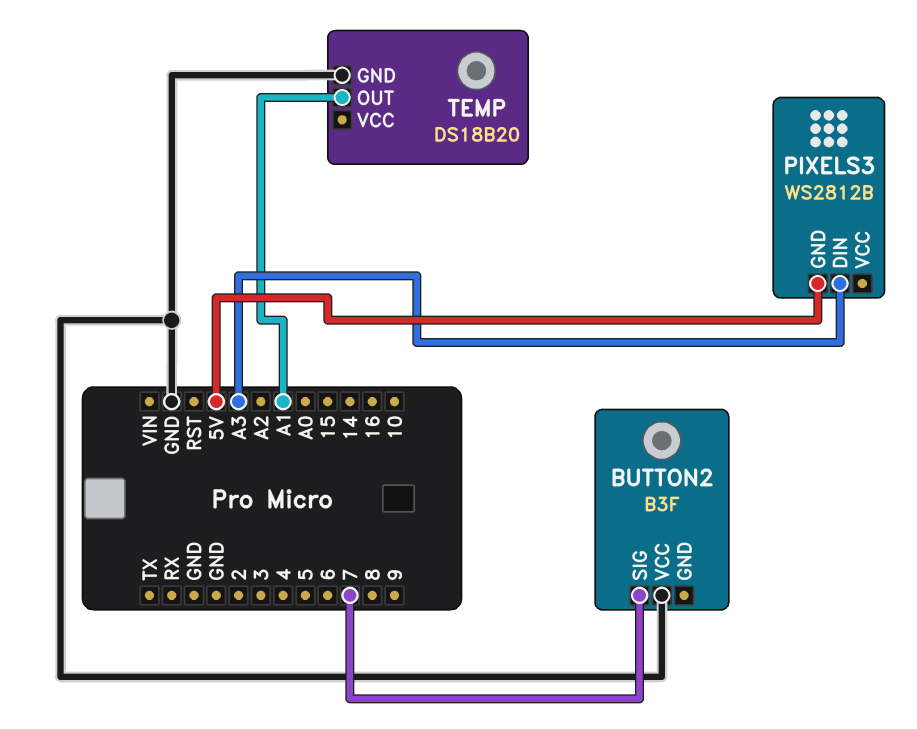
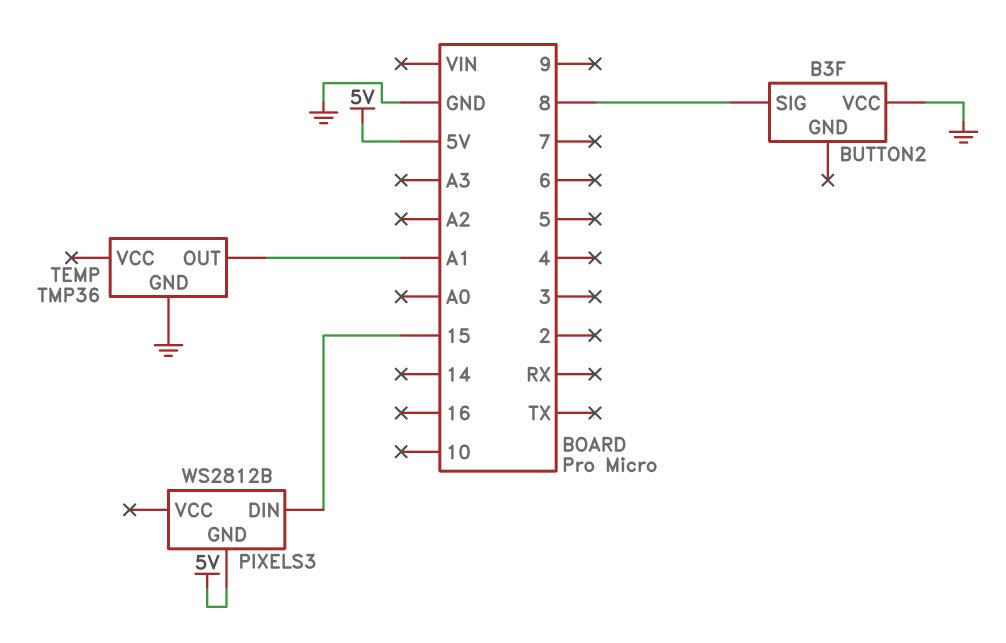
BUTTON2 pin SIG: 7 -> 8
PIXELS3 pin DIN: A3 -> 15
TEMP: DS18B20 -> TMP36

